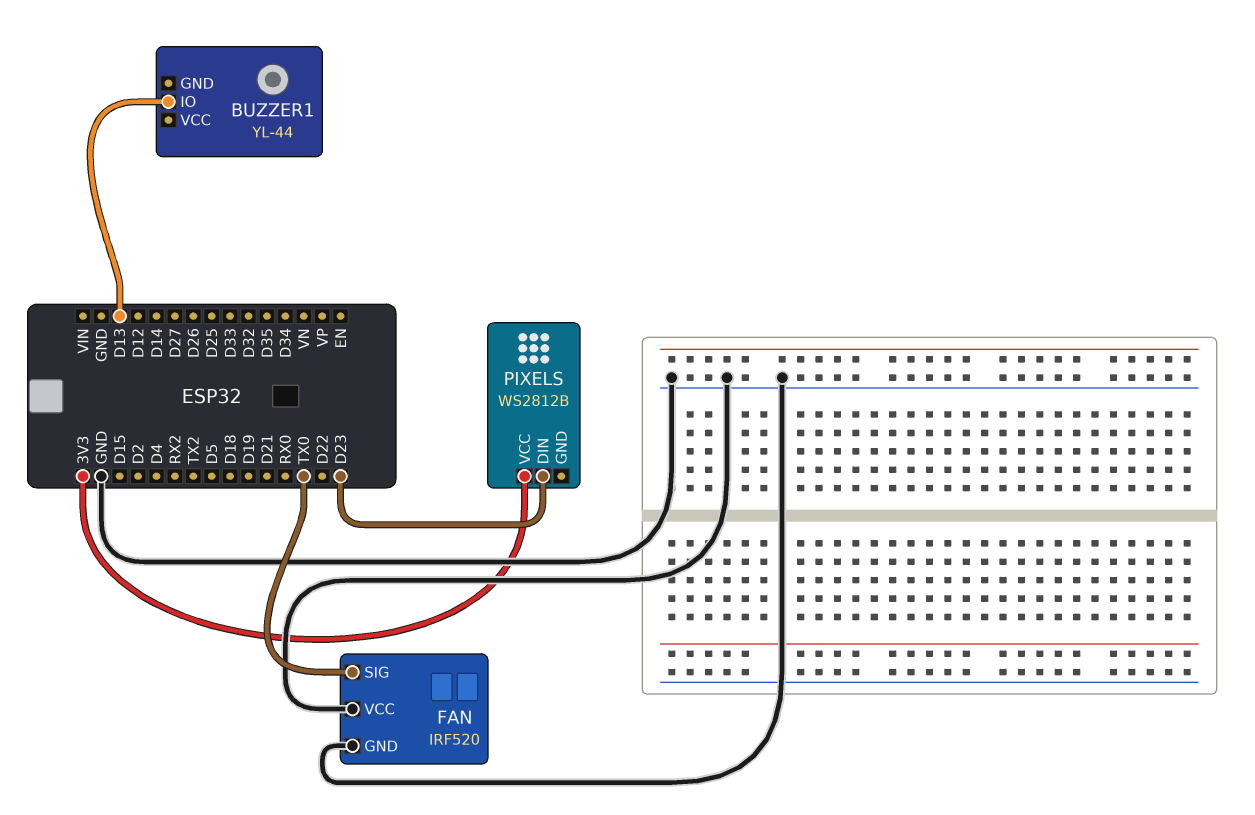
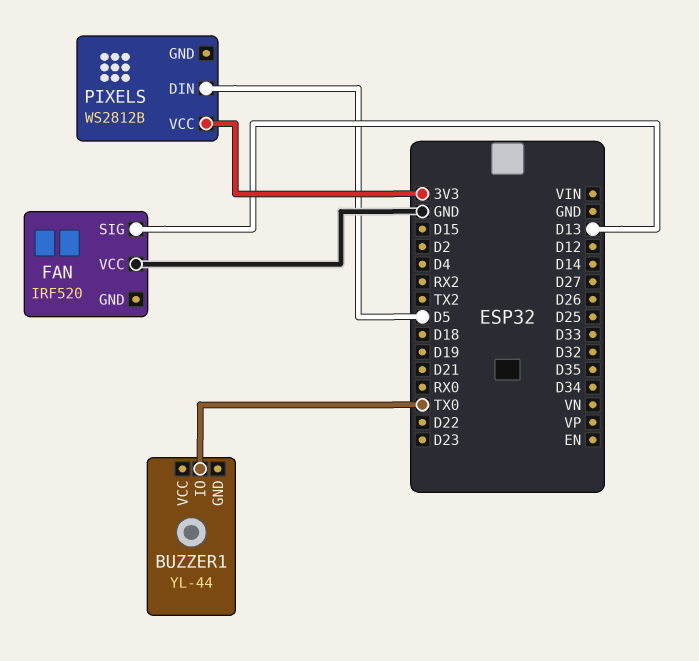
BUZZER1 pin IO: D13 -> TX0
FAN pin GND: GND -> none
FAN pin SIG: TX0 -> D13
PIXELS pin DIN: D23 -> D5

